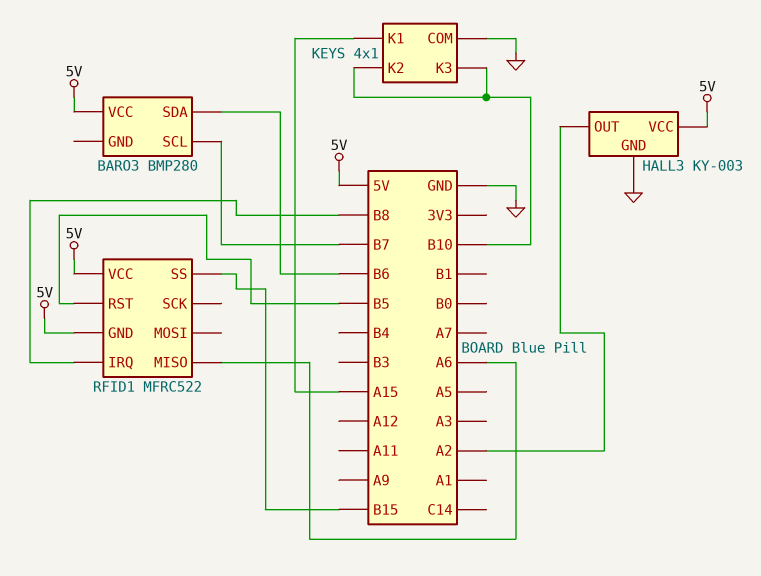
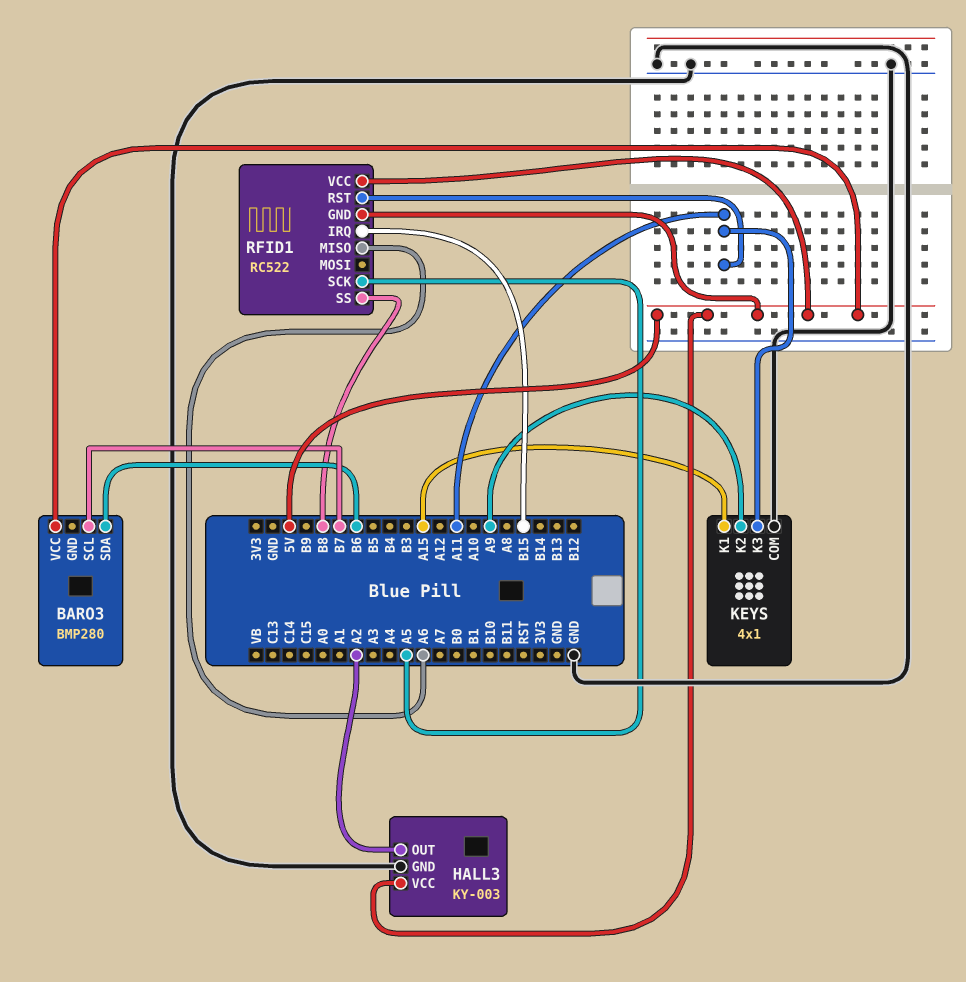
KEYS pin K2: B10 -> A9
KEYS pin K3: B10 -> A11
RFID1: MFRC522 -> RC522
RFID1 pin IRQ: B8 -> B15
RFID1 pin RST: B5 -> A11
RFID1 pin SCK: none -> A5
RFID1 pin SS: B15 -> B8

